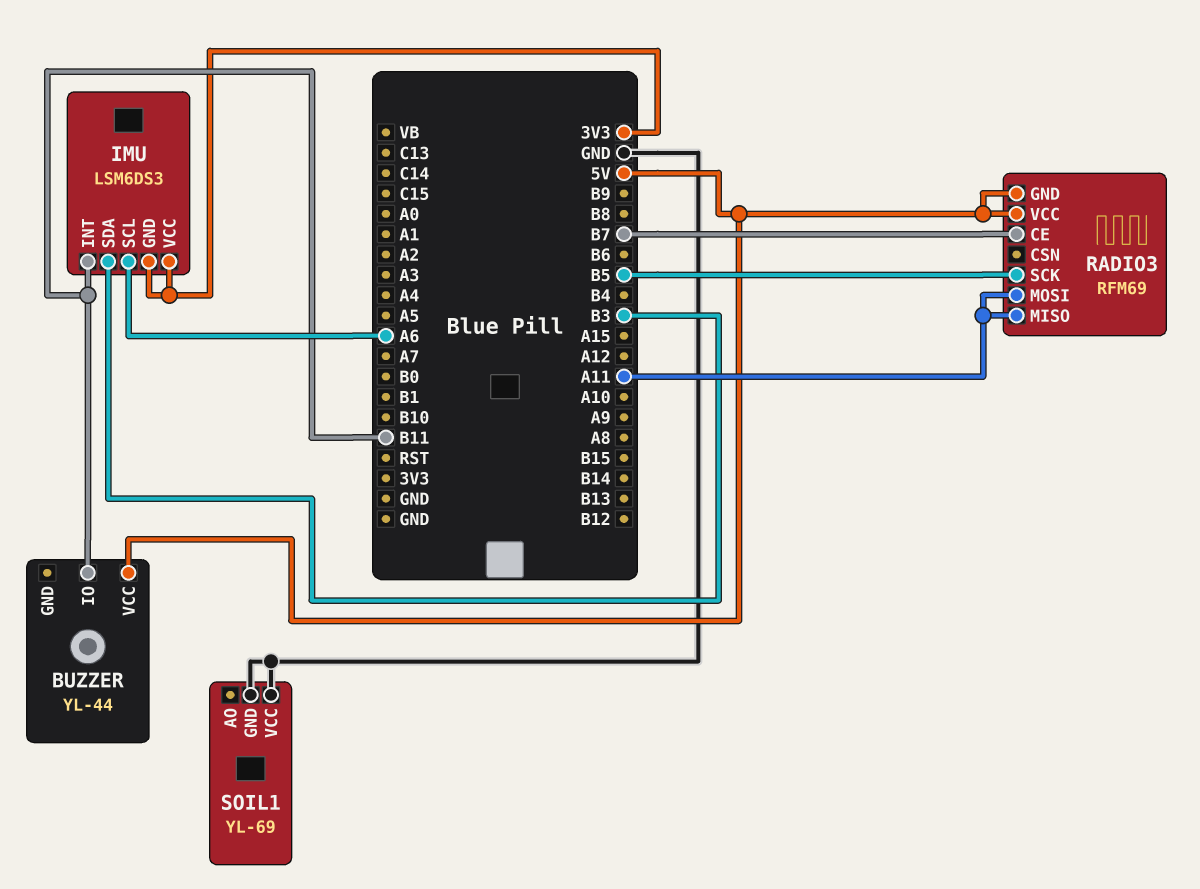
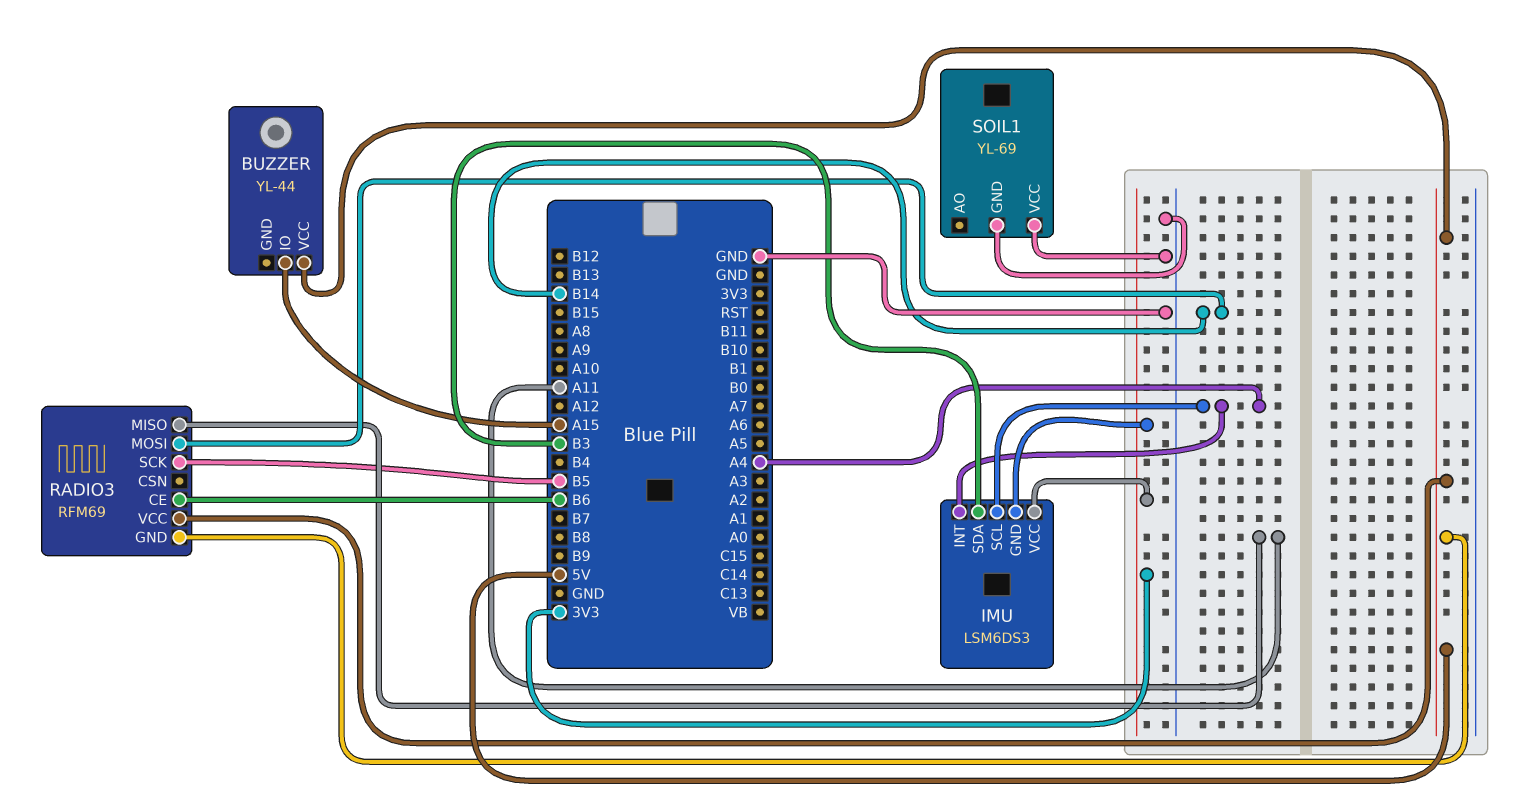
BUZZER pin IO: B11 -> A15
IMU pin INT: B11 -> A4
IMU pin SCL: A6 -> A4
RADIO3 pin CE: B7 -> B6
RADIO3 pin MOSI: A11 -> B14

